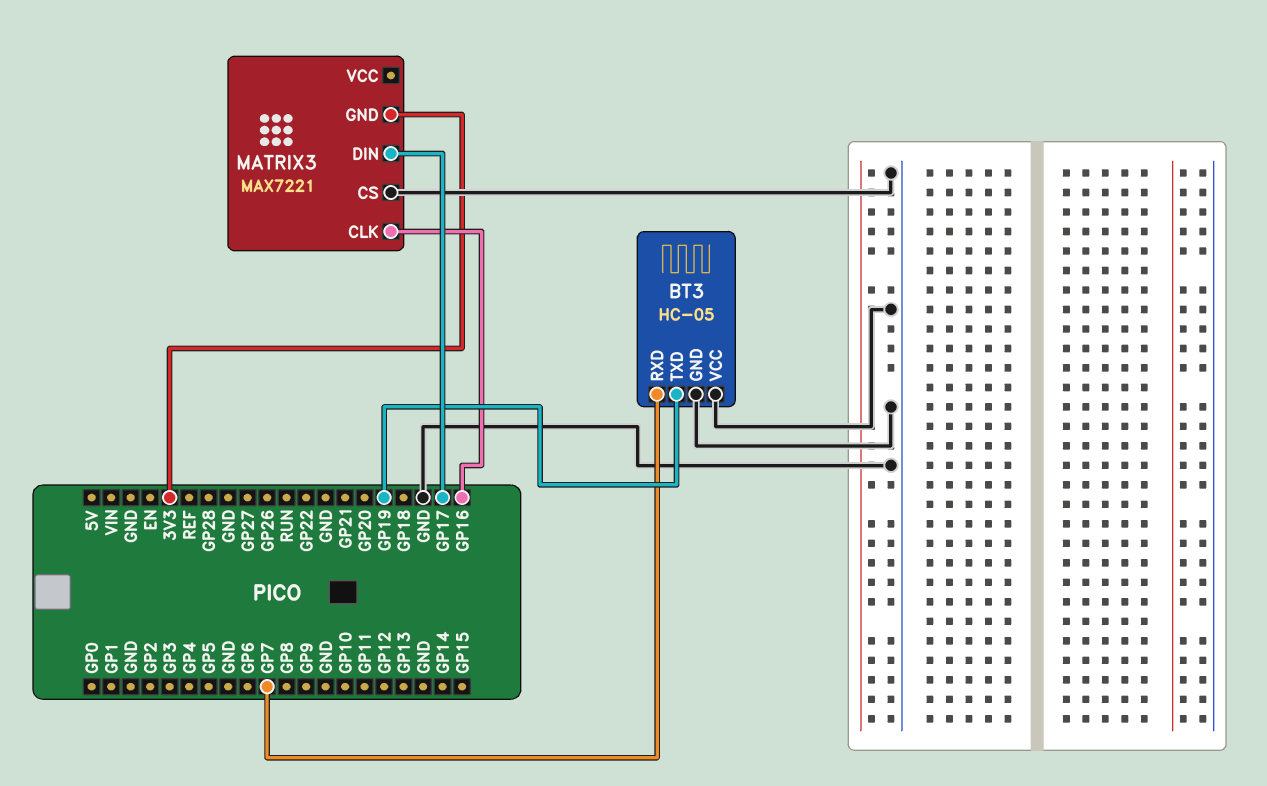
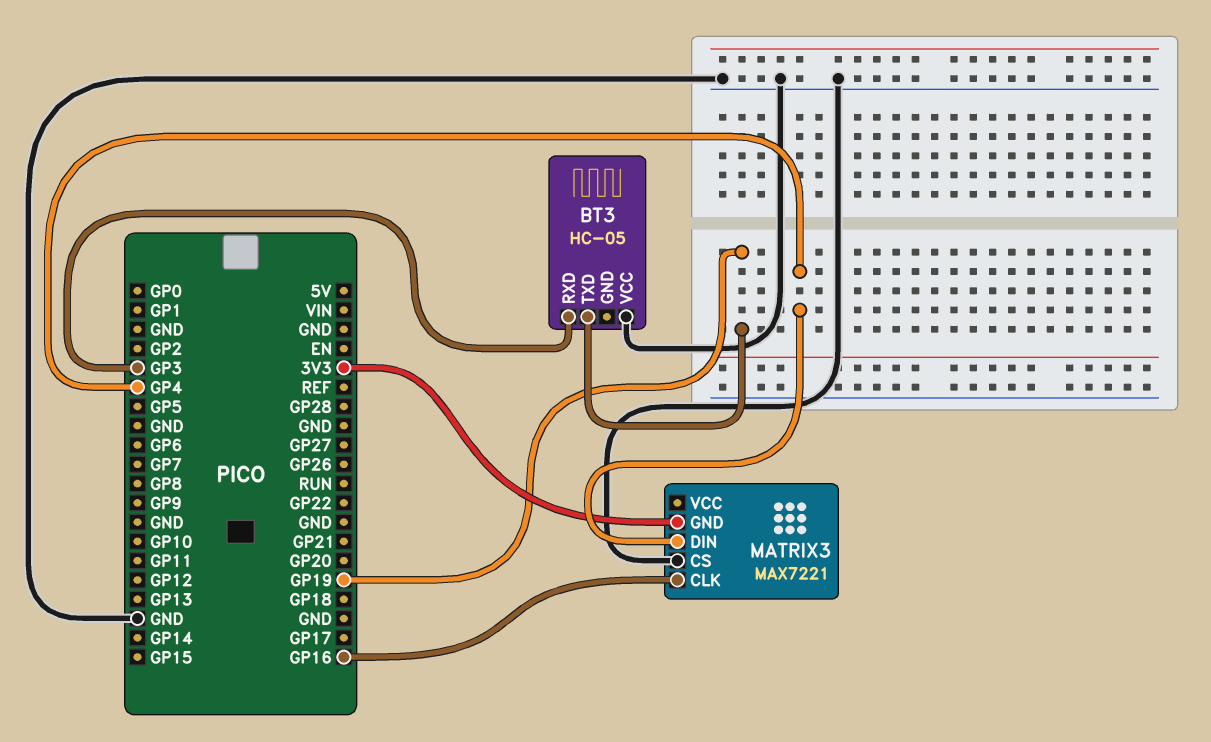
BT3 pin GND: GND -> none
BT3 pin RXD: GP7 -> GP3
MATRIX3 pin DIN: GP17 -> GP4

